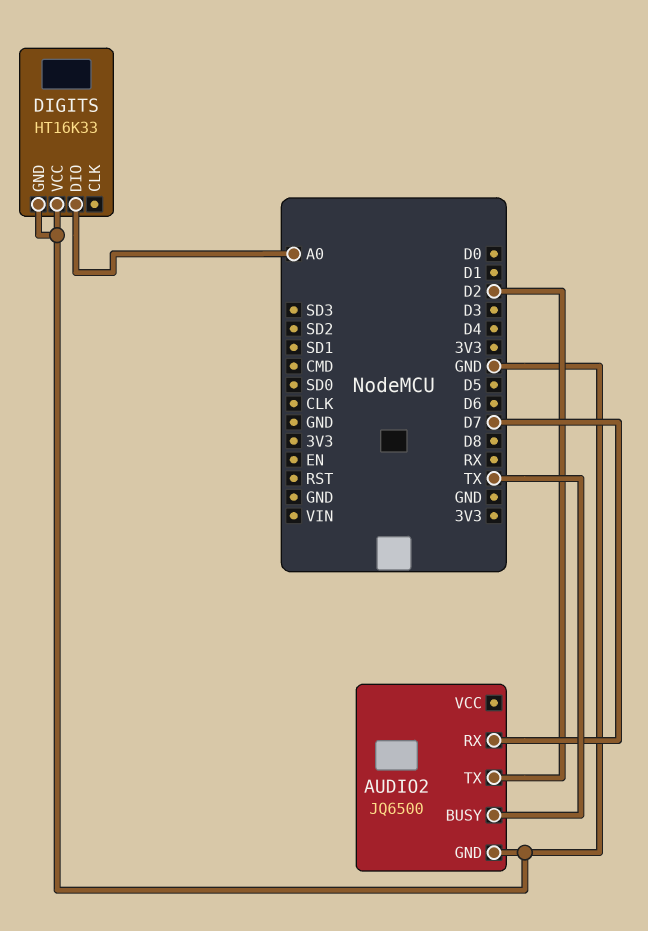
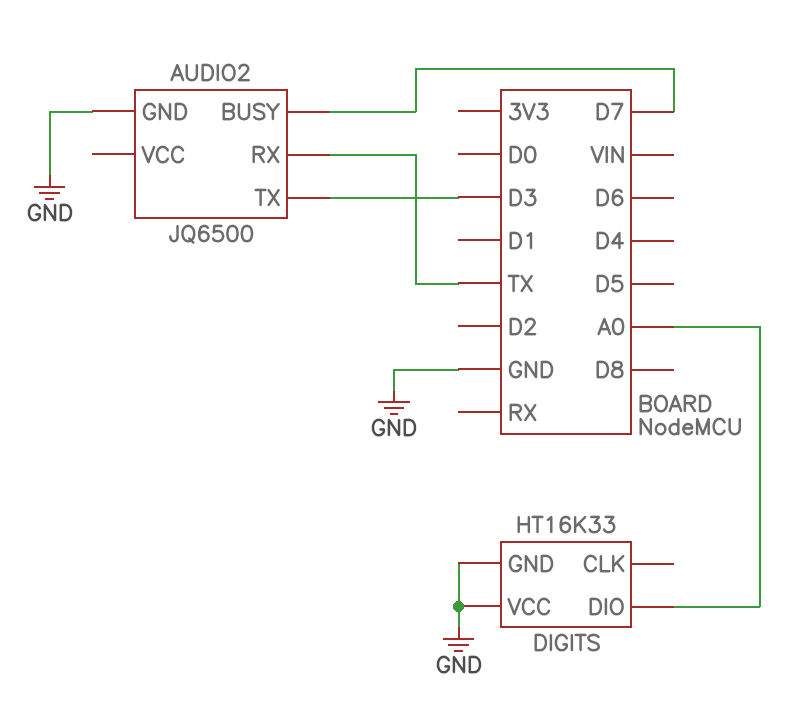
AUDIO2 pin BUSY: TX -> D7
AUDIO2 pin RX: D7 -> TX
AUDIO2 pin TX: D2 -> D3

